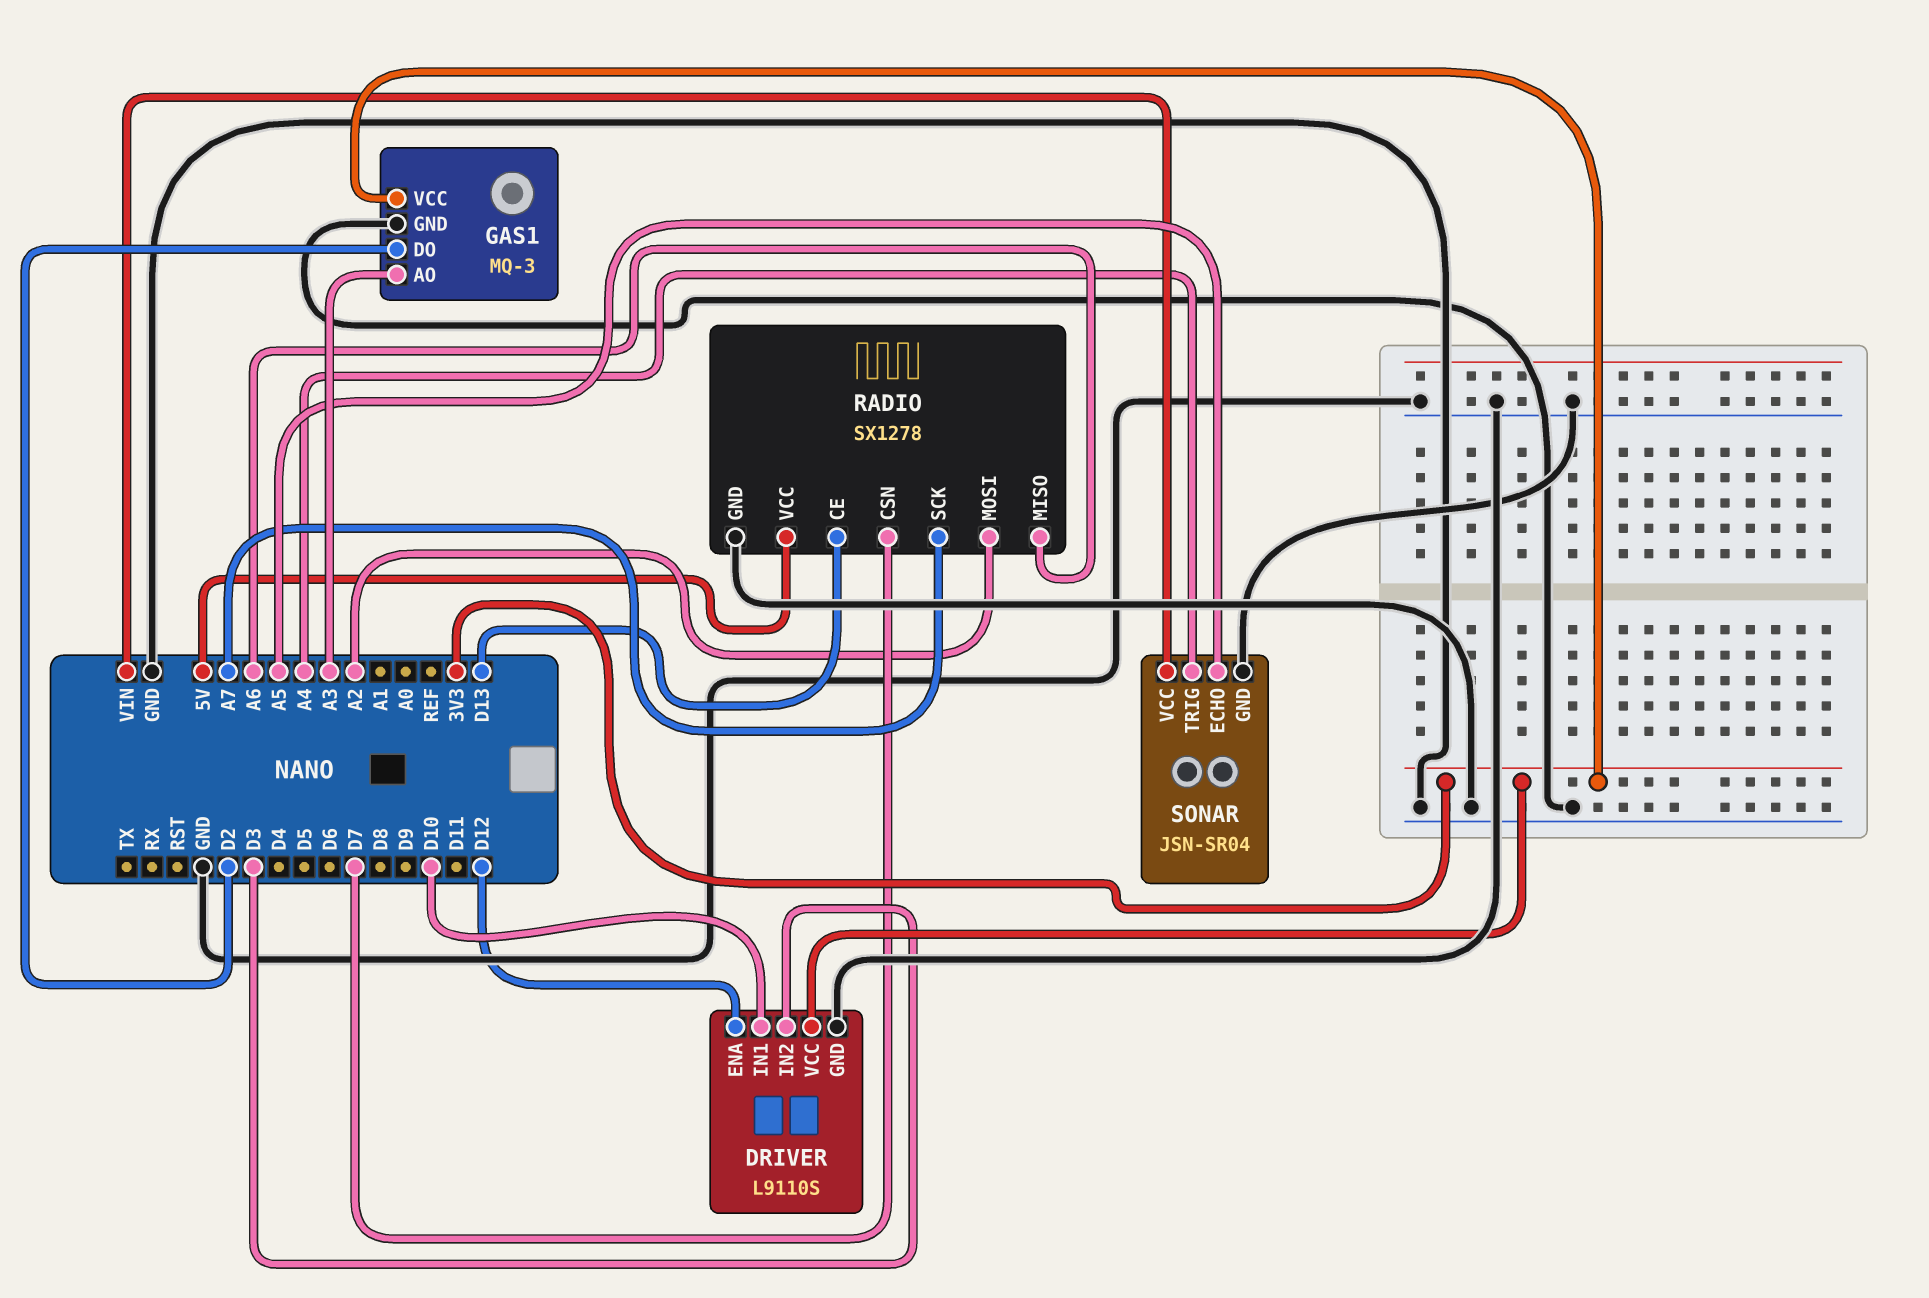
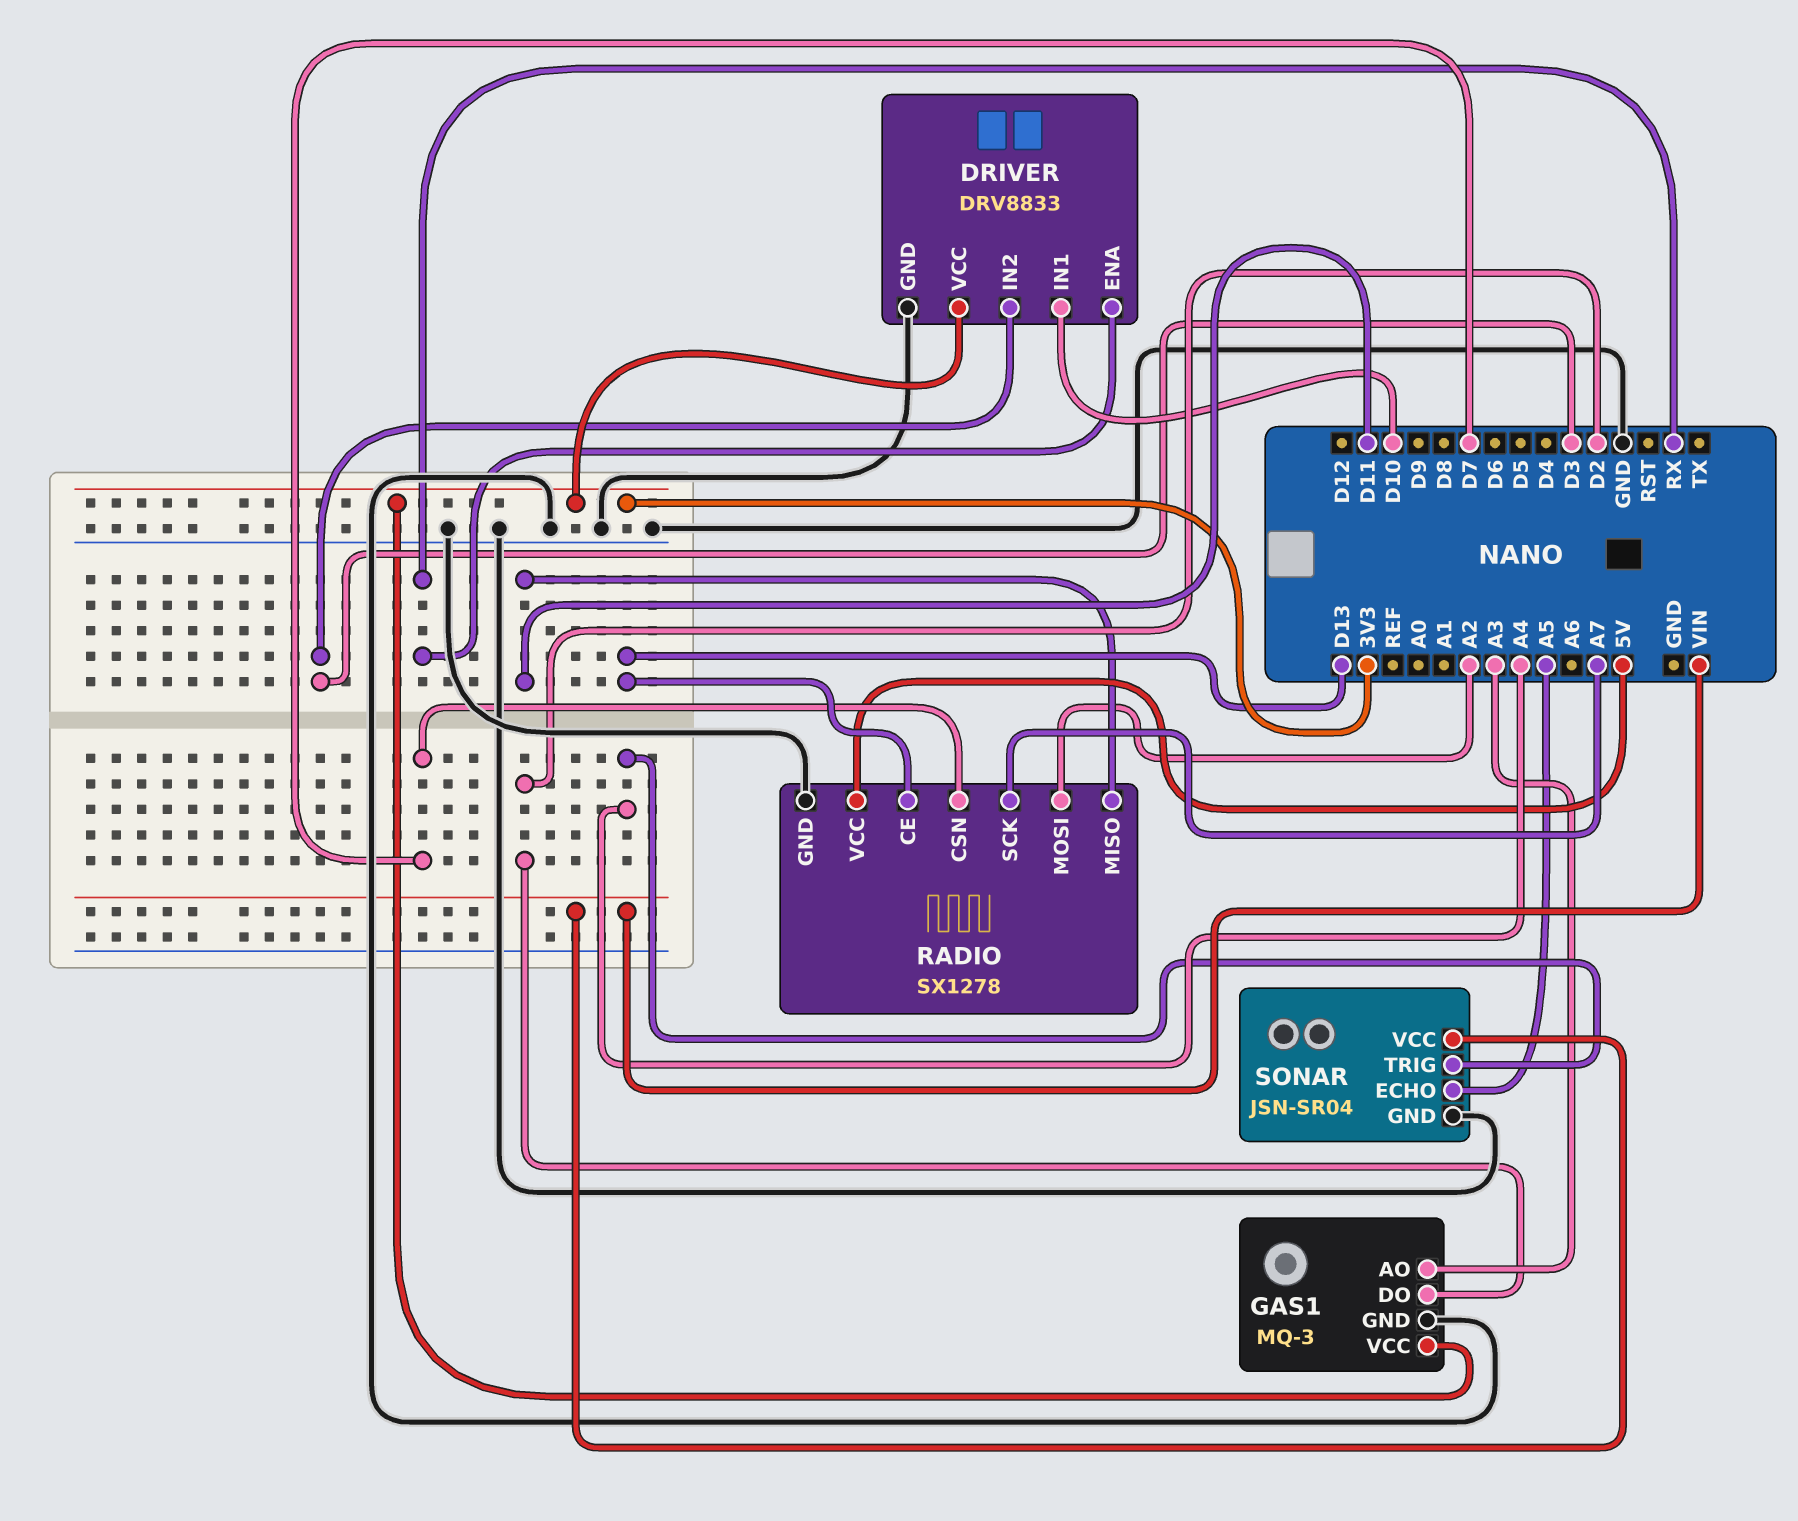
DRIVER: L9110S -> DRV8833
DRIVER pin ENA: D12 -> RX
RADIO pin MISO: A6 -> D11

